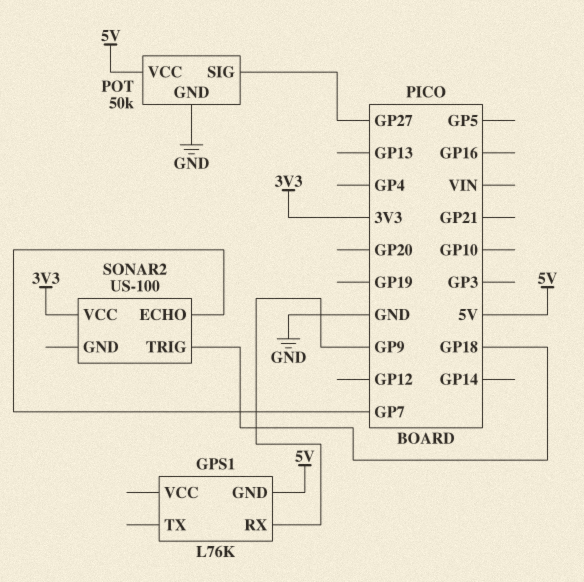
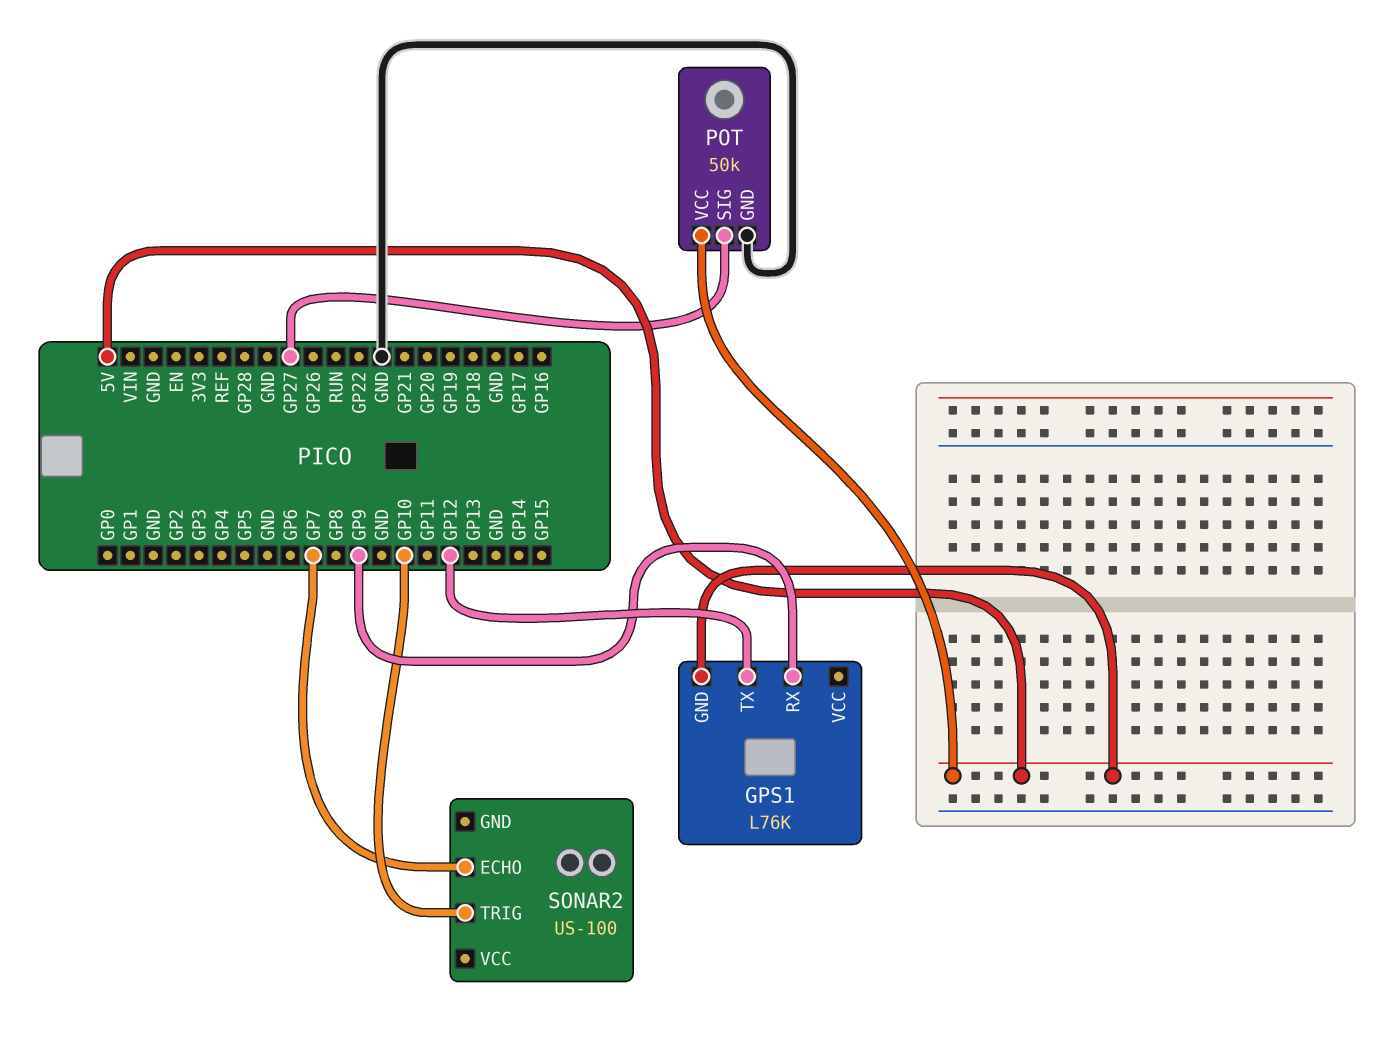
GPS1 pin TX: none -> GP12
SONAR2 pin TRIG: GP18 -> GP10
SONAR2 pin VCC: 3V3 -> none

